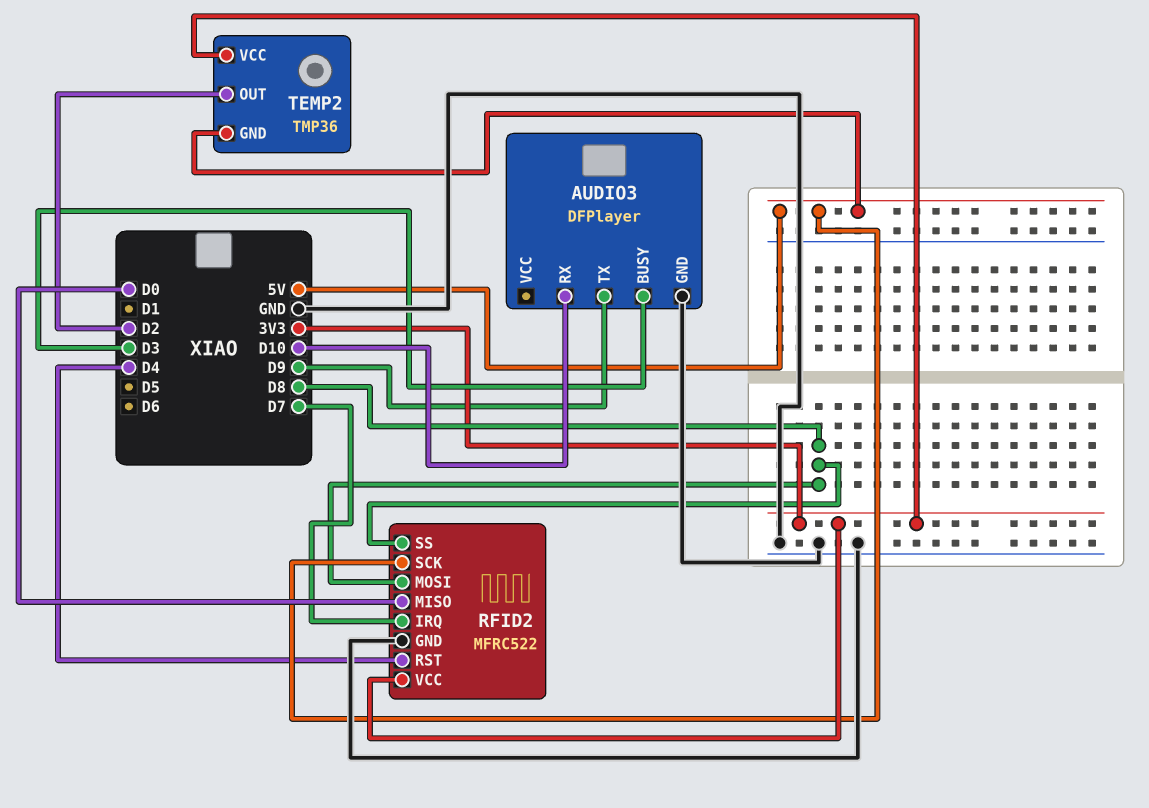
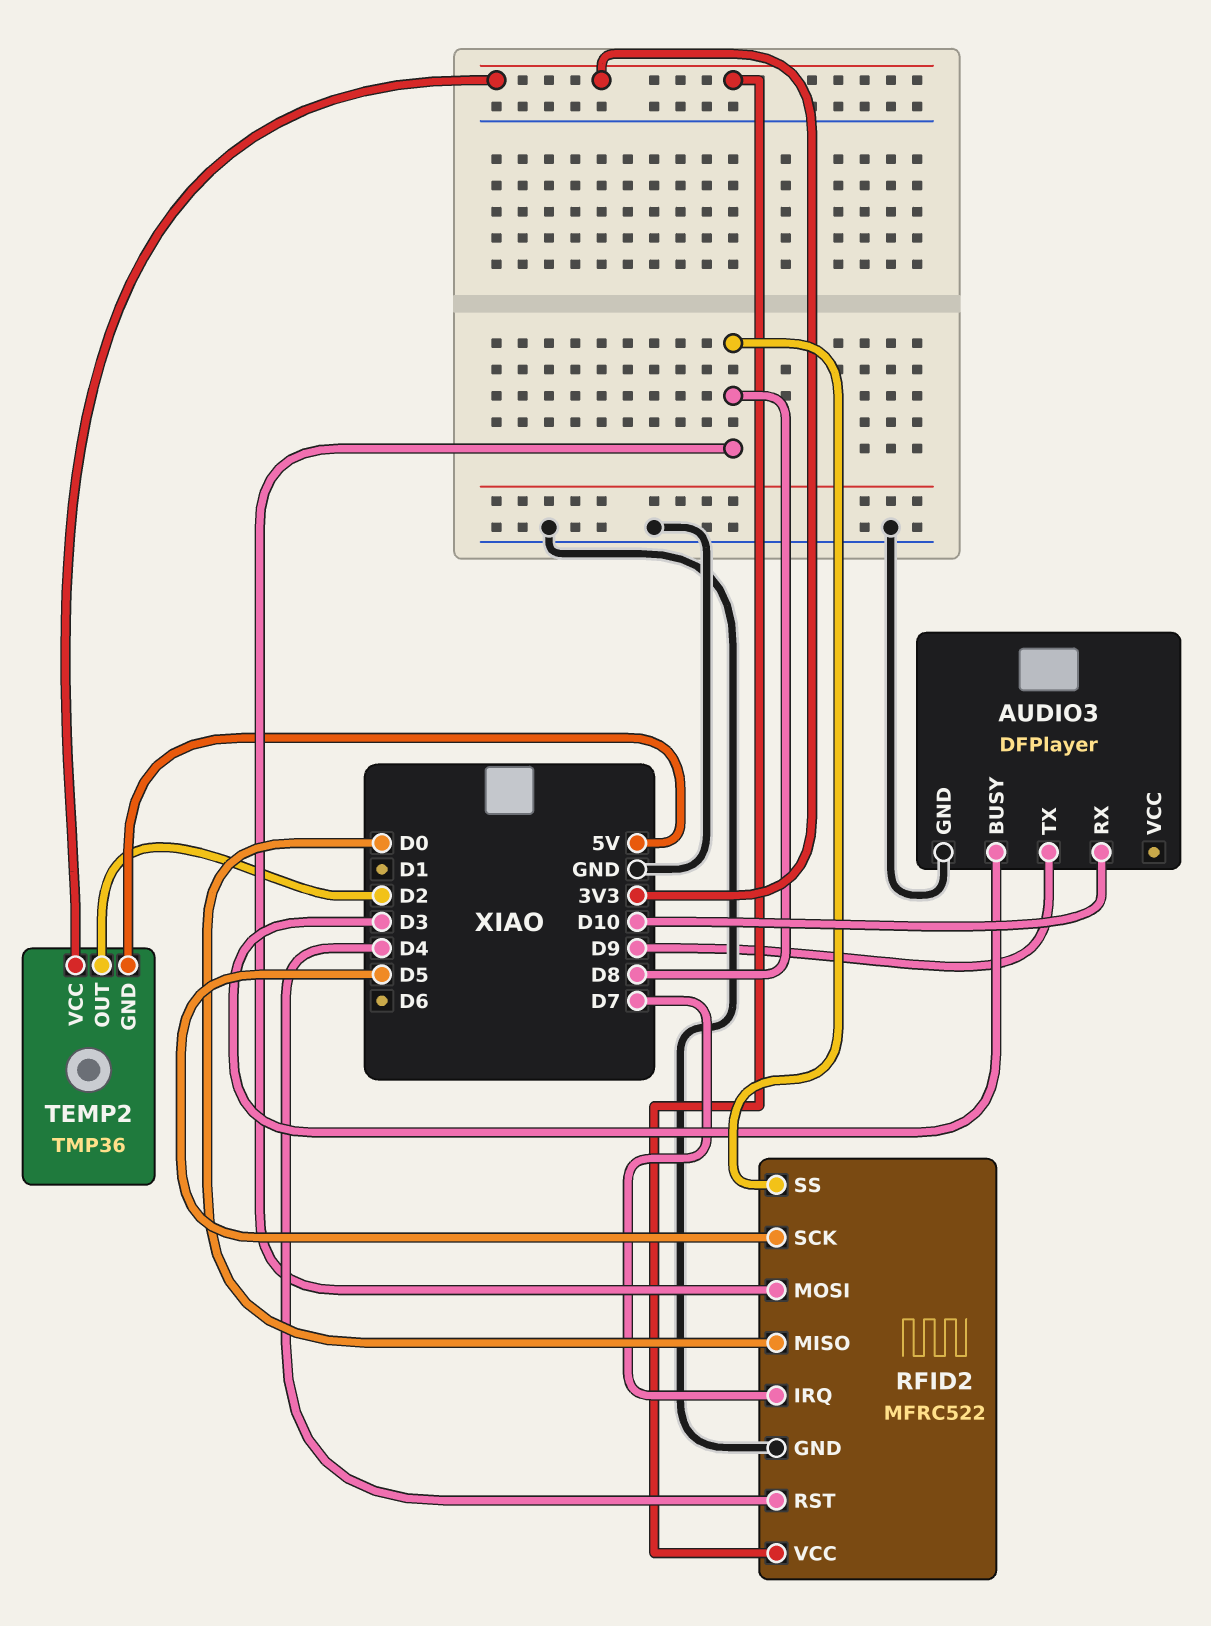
RFID2 pin SCK: 5V -> D5

